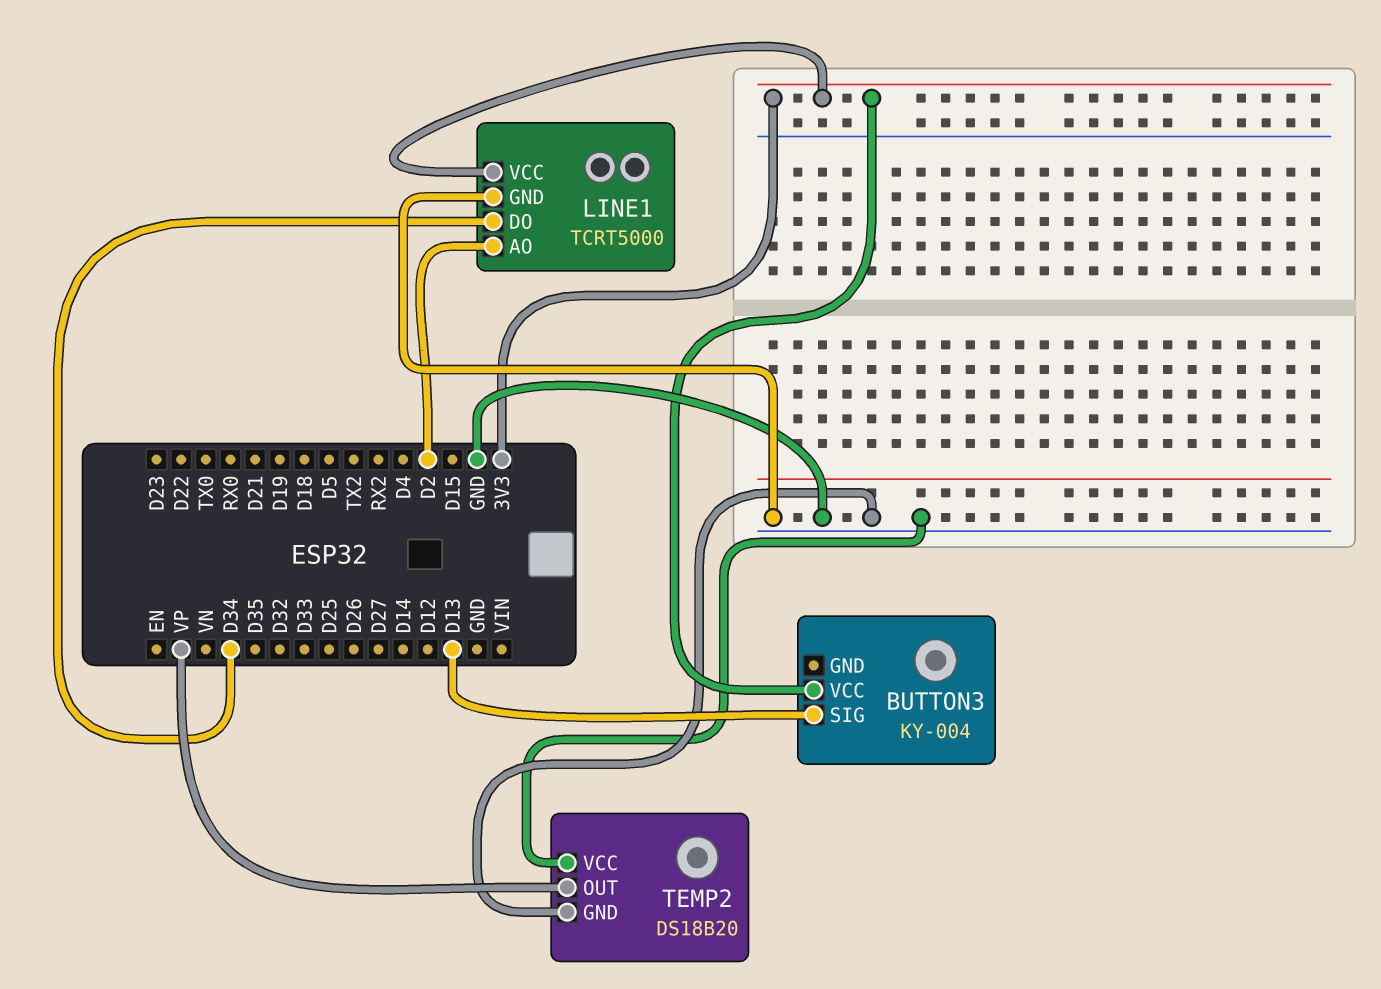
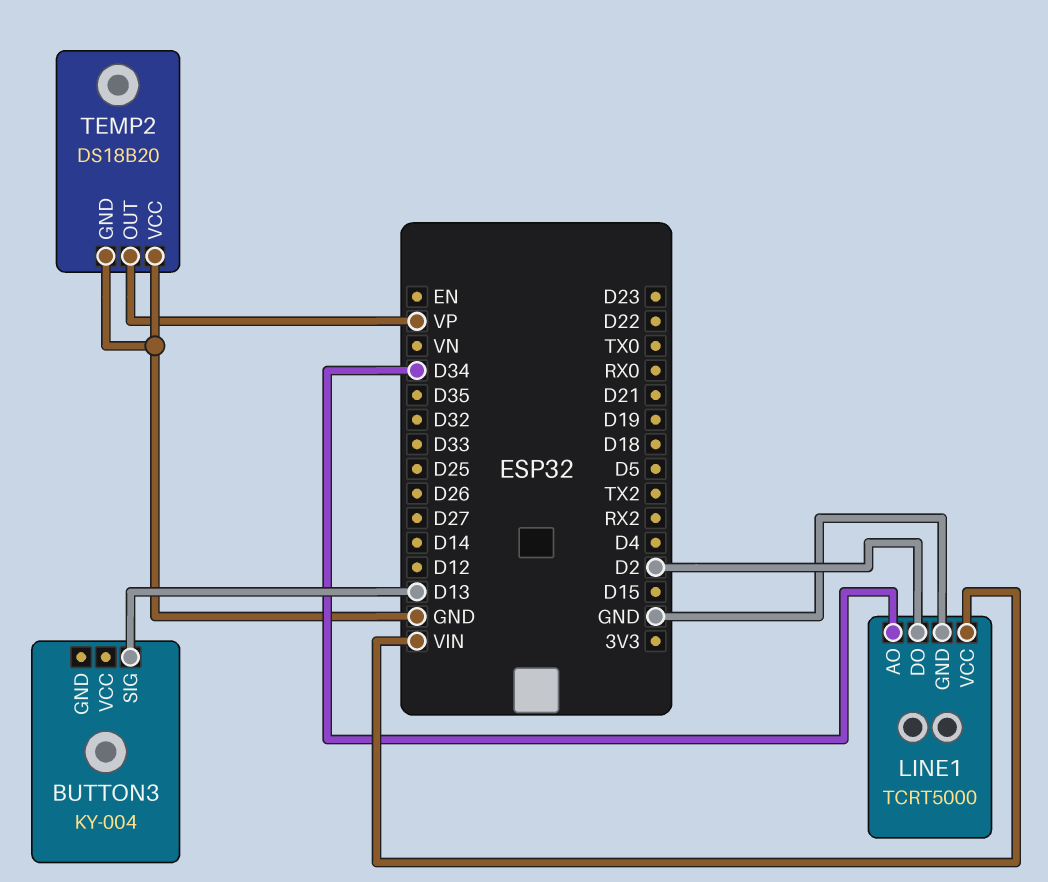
BUTTON3 pin VCC: 3V3 -> none
LINE1 pin AO: D2 -> D34
LINE1 pin DO: D34 -> D2
LINE1 pin VCC: 3V3 -> VIN

